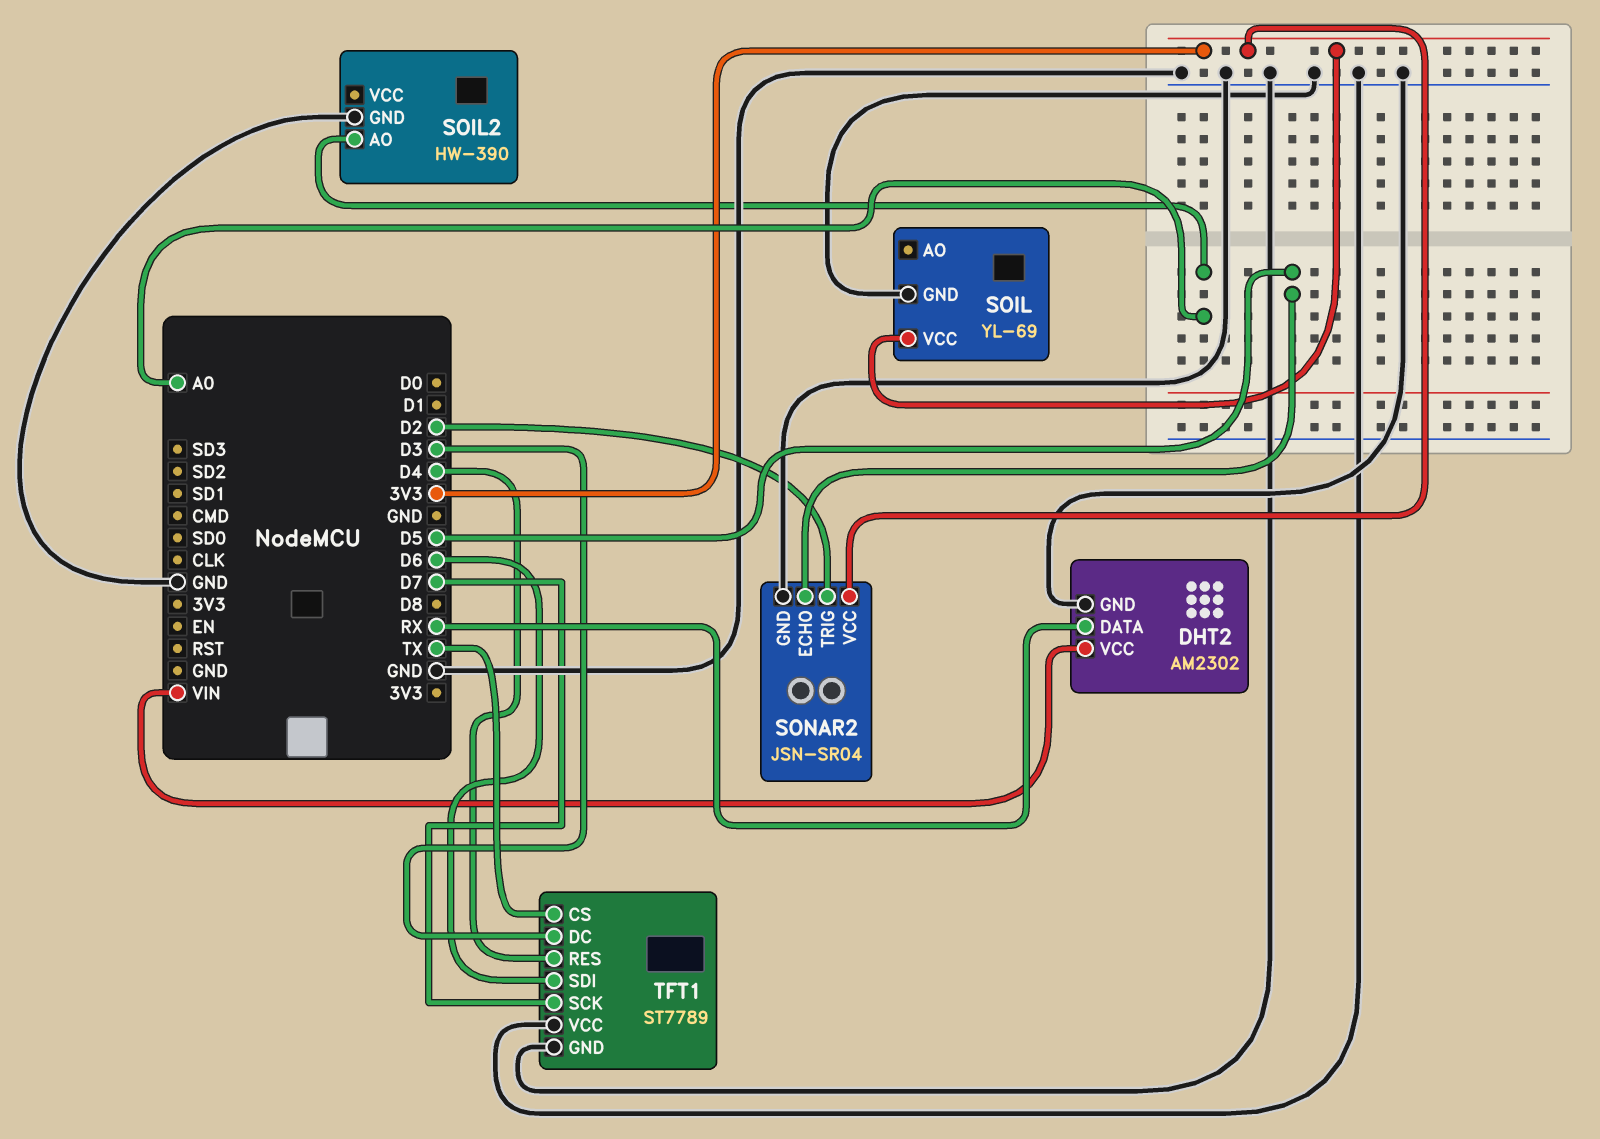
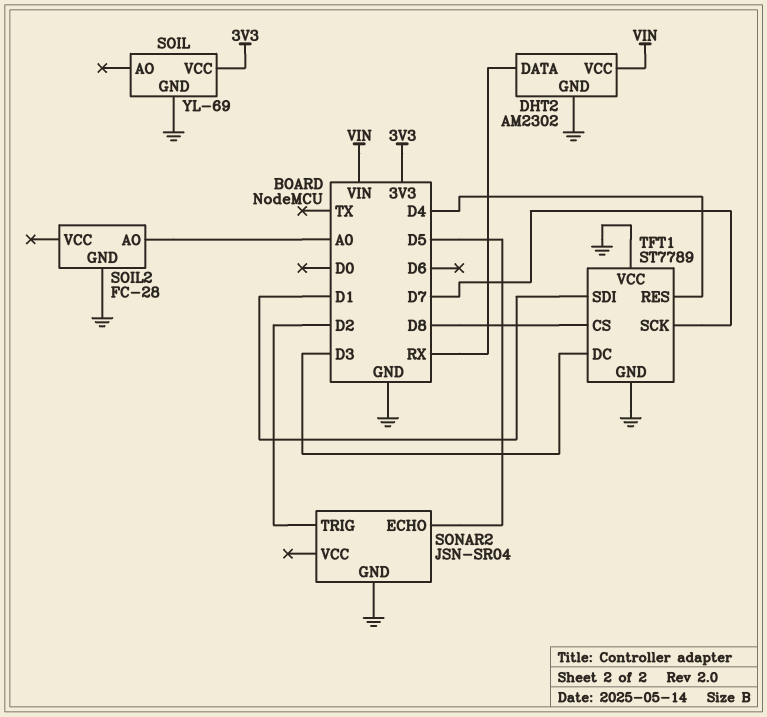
SOIL2: HW-390 -> FC-28
SONAR2 pin VCC: 3V3 -> none
TFT1 pin CS: TX -> D8
TFT1 pin SDI: D6 -> D1

